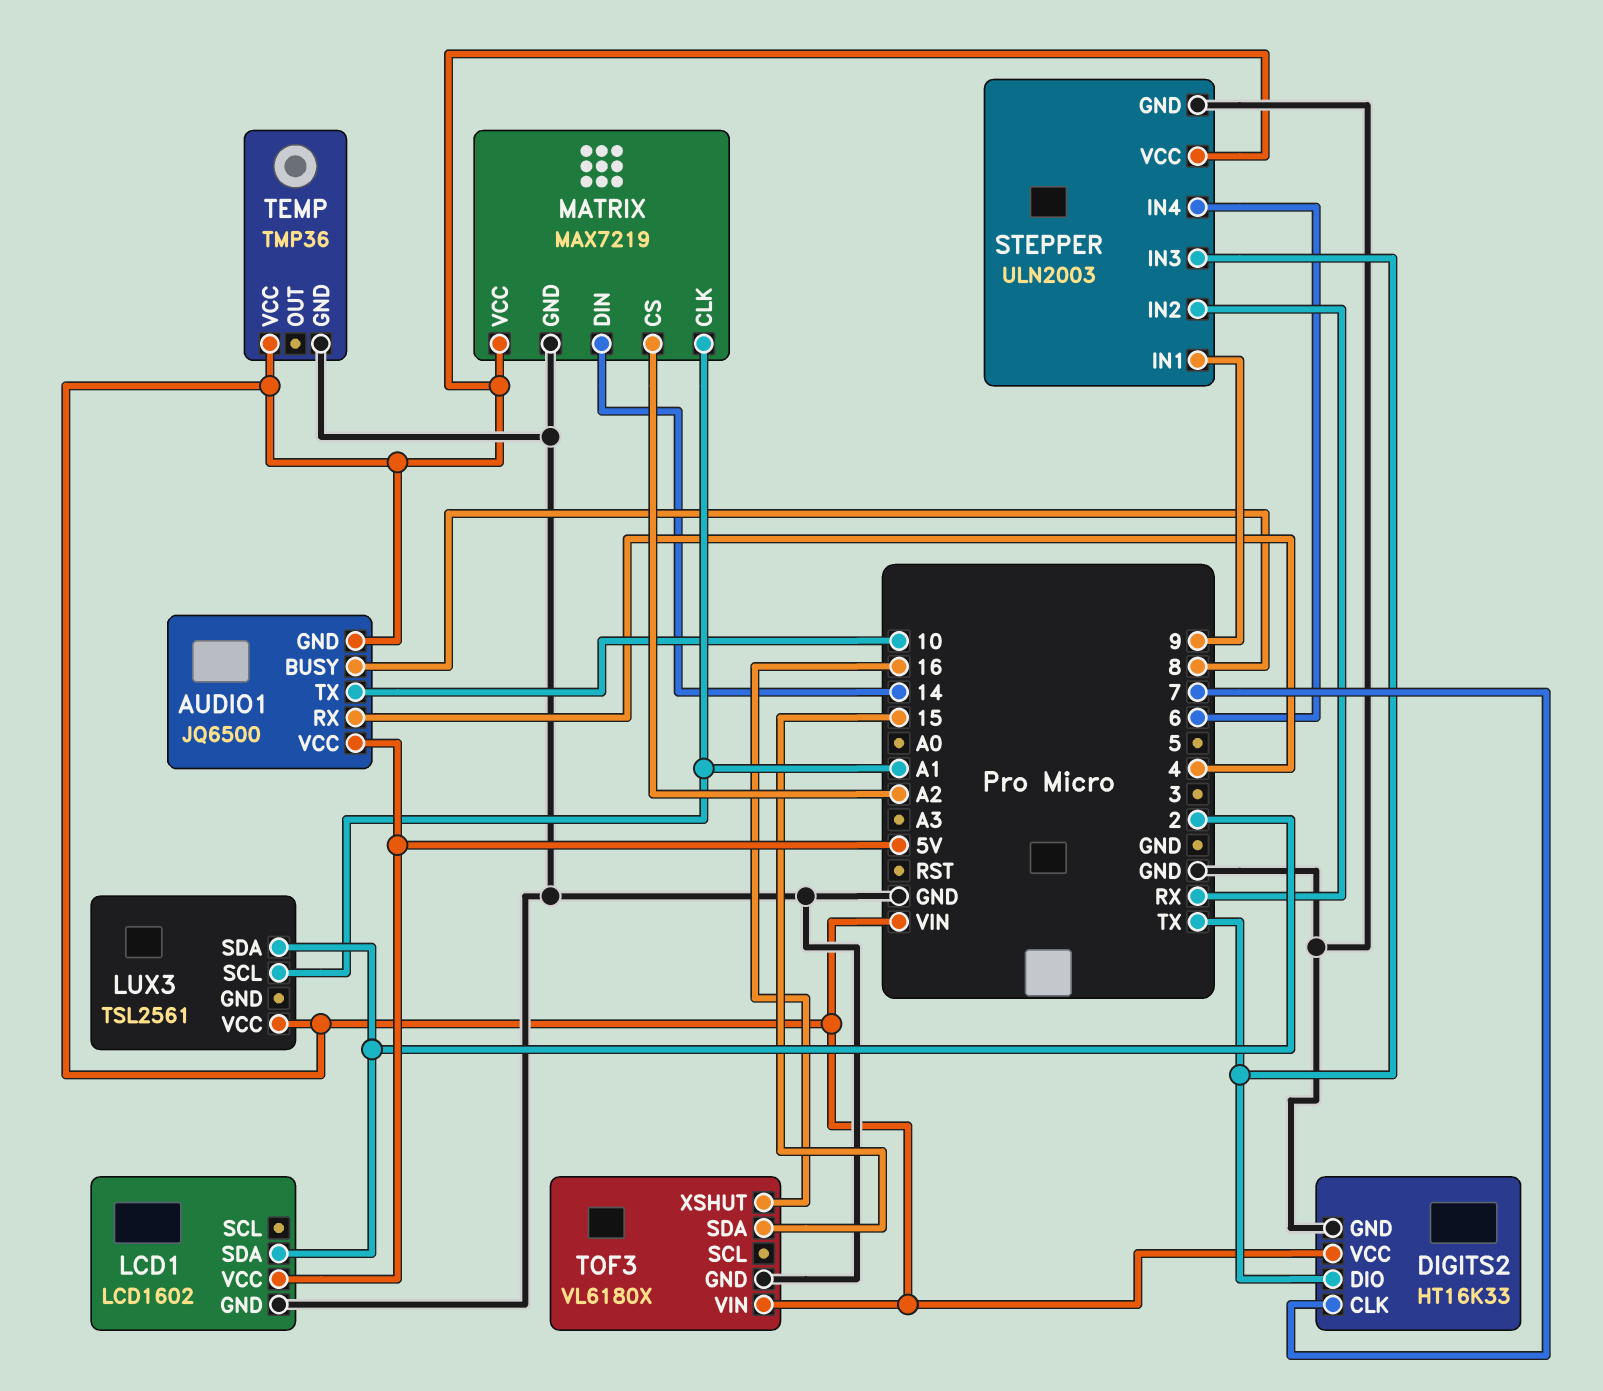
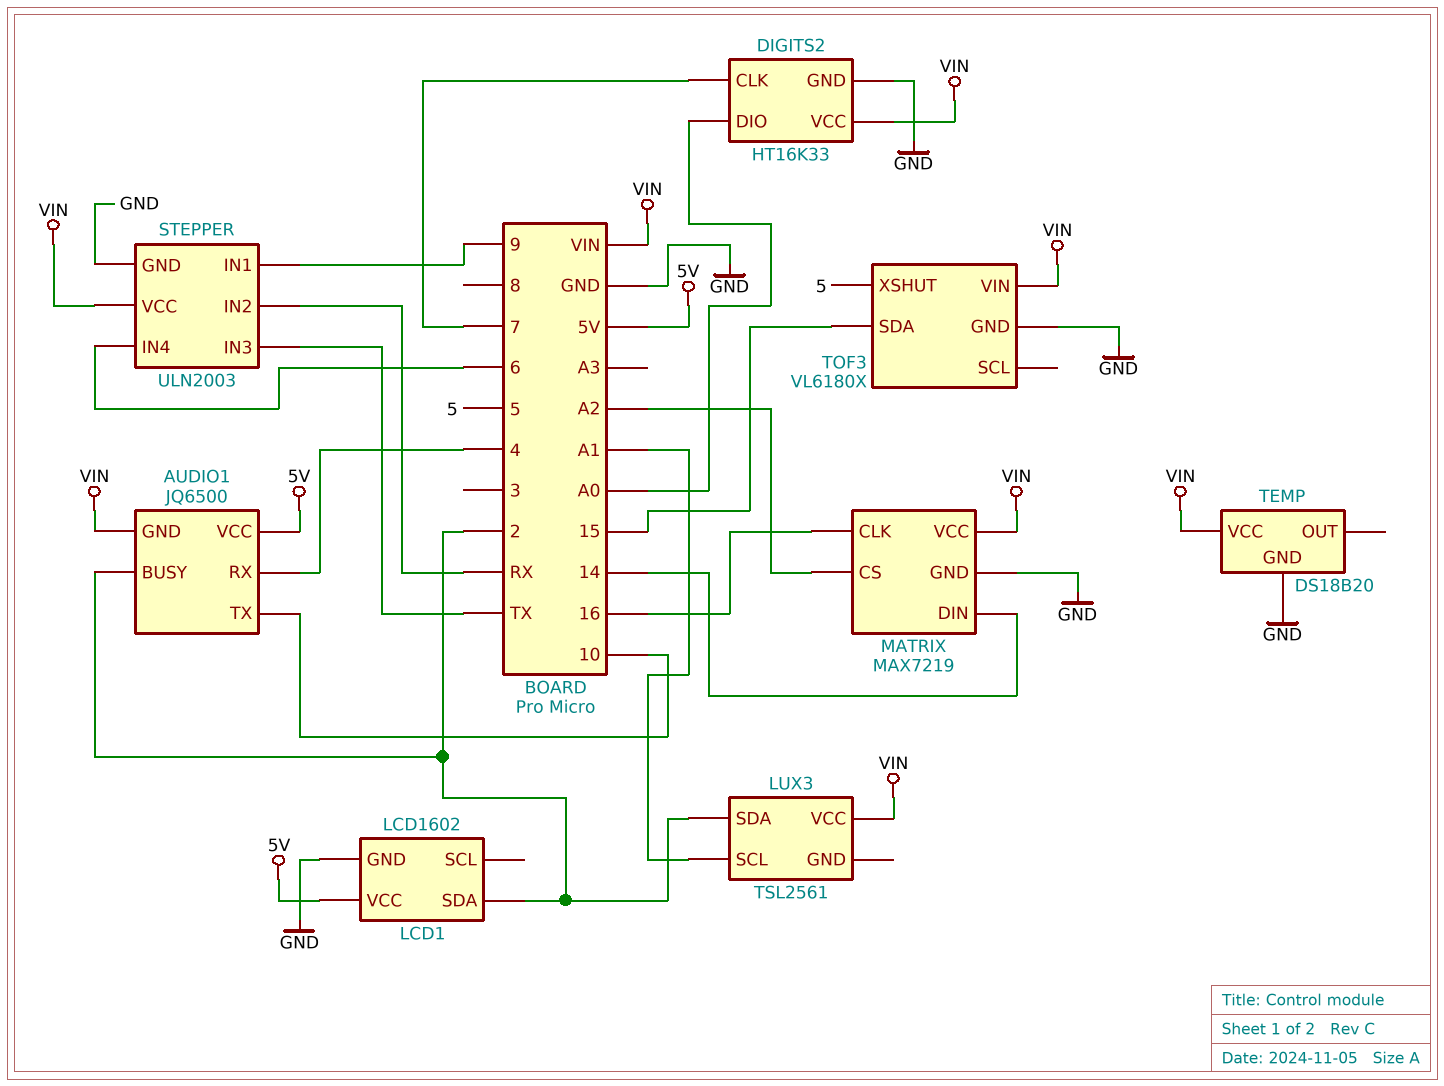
AUDIO1 pin BUSY: 8 -> 2
DIGITS2 pin DIO: TX -> A0
MATRIX pin CLK: A1 -> 16
TEMP: TMP36 -> DS18B20
TOF3 pin XSHUT: 16 -> 5

